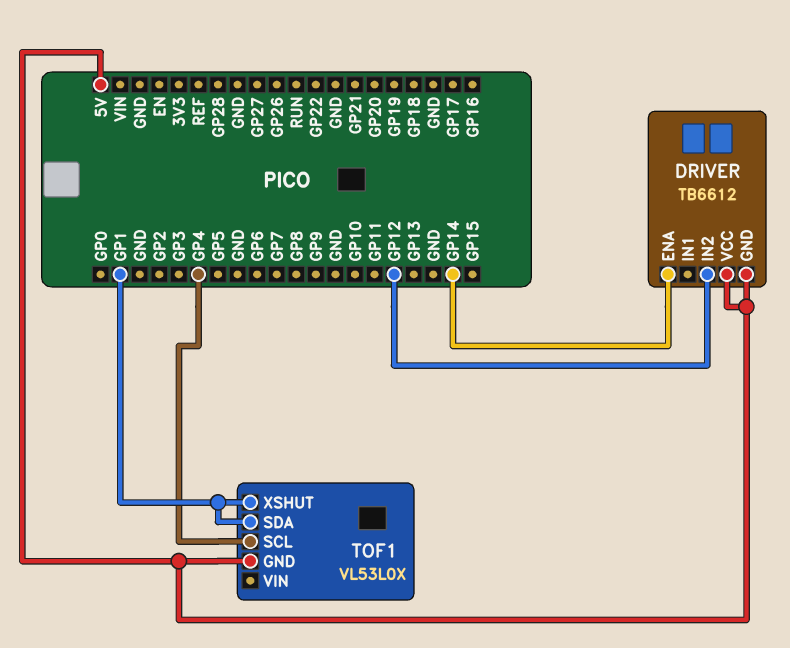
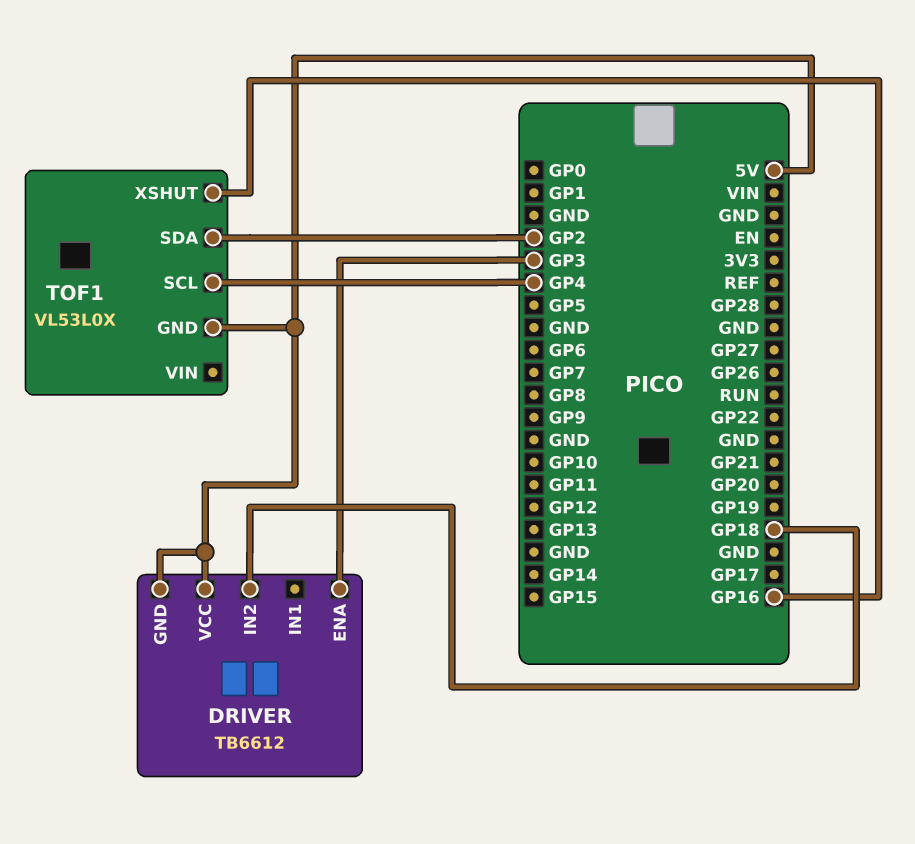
DRIVER pin ENA: GP14 -> GP3
DRIVER pin IN2: GP12 -> GP18
TOF1 pin SDA: GP1 -> GP2
TOF1 pin XSHUT: GP1 -> GP16

